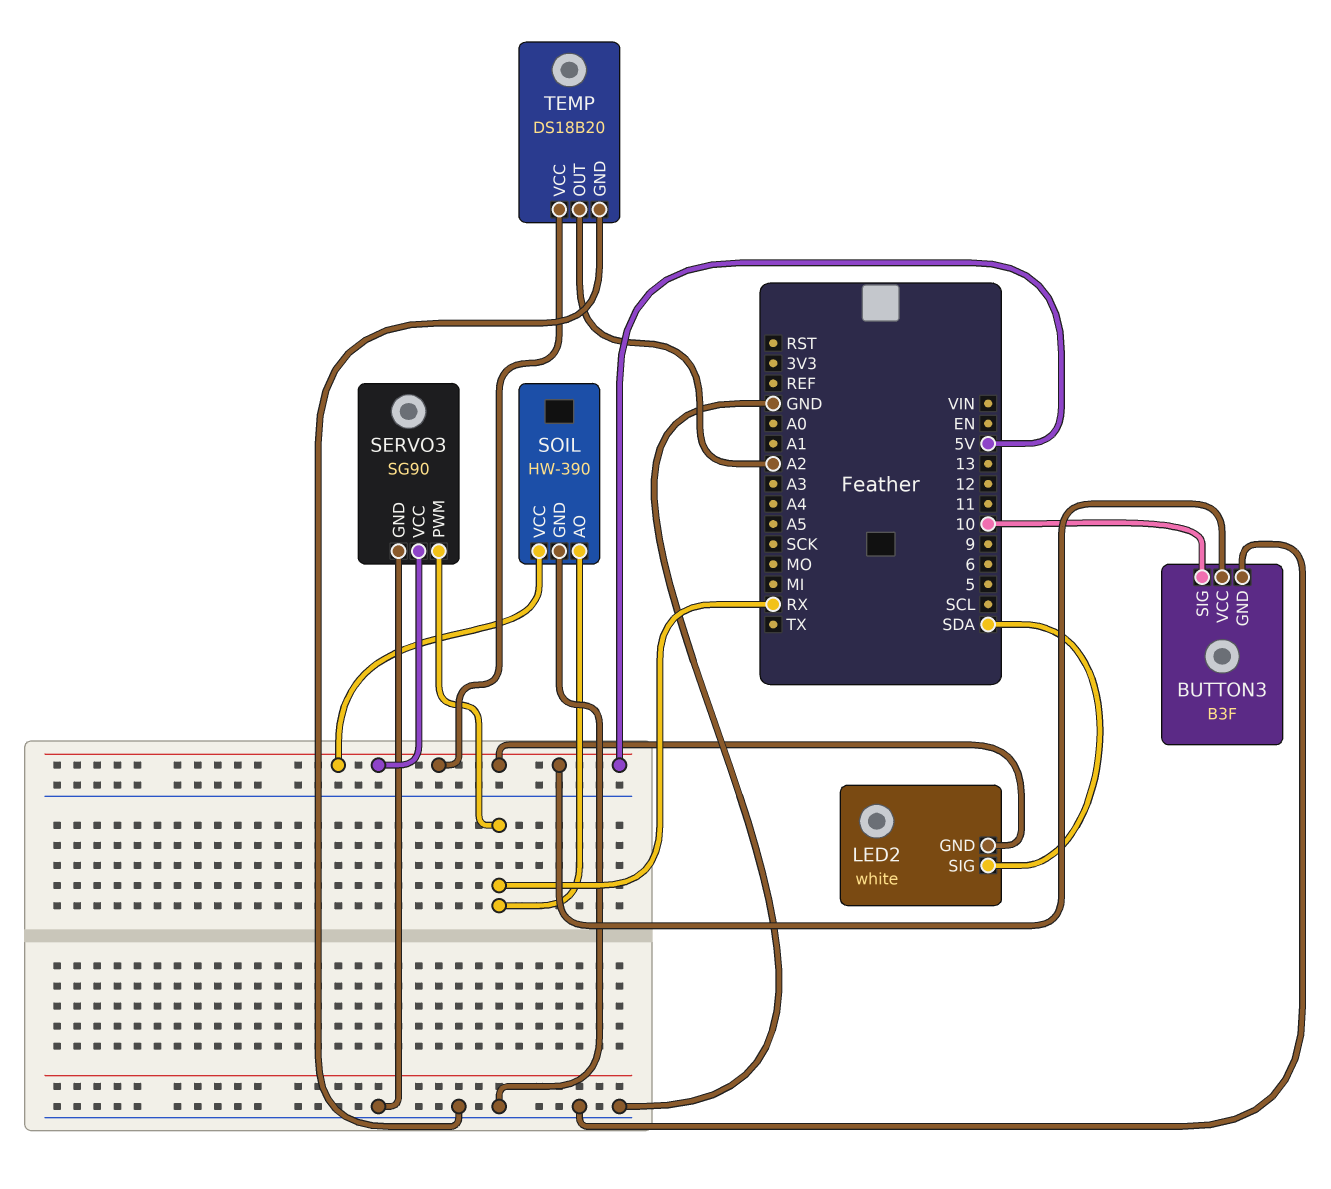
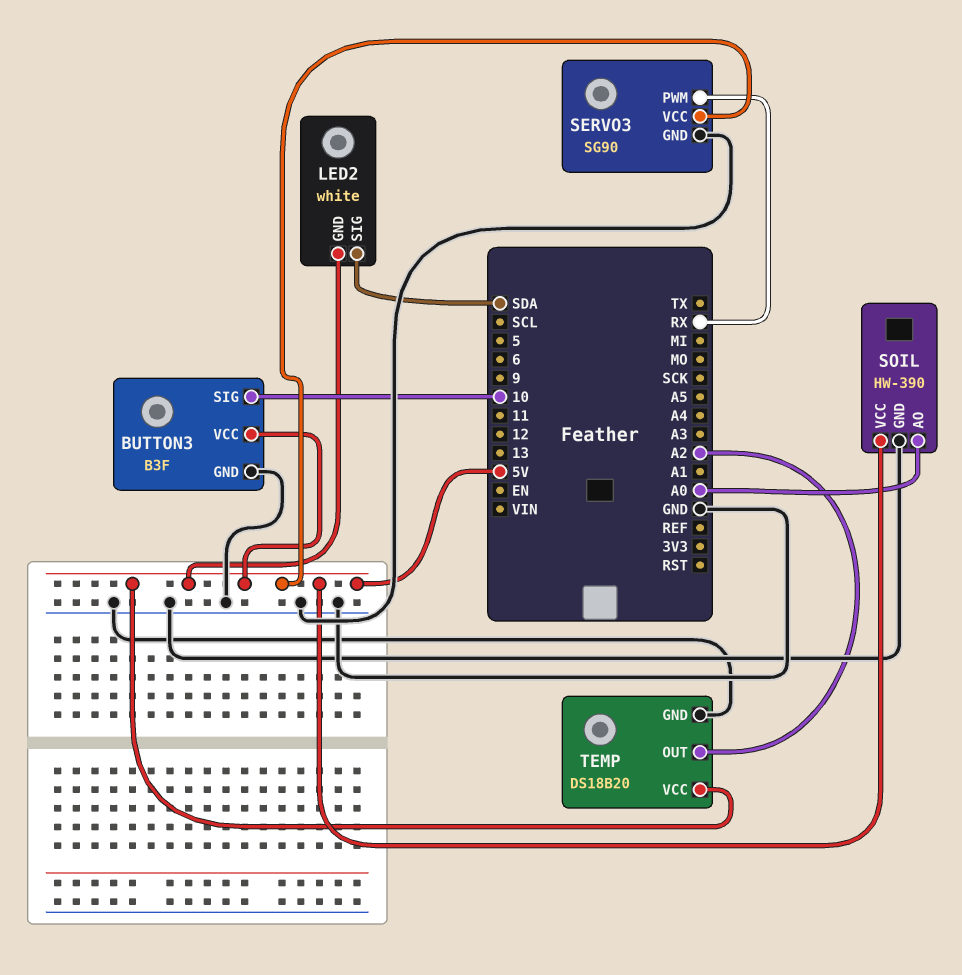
SOIL pin AO: RX -> A0

